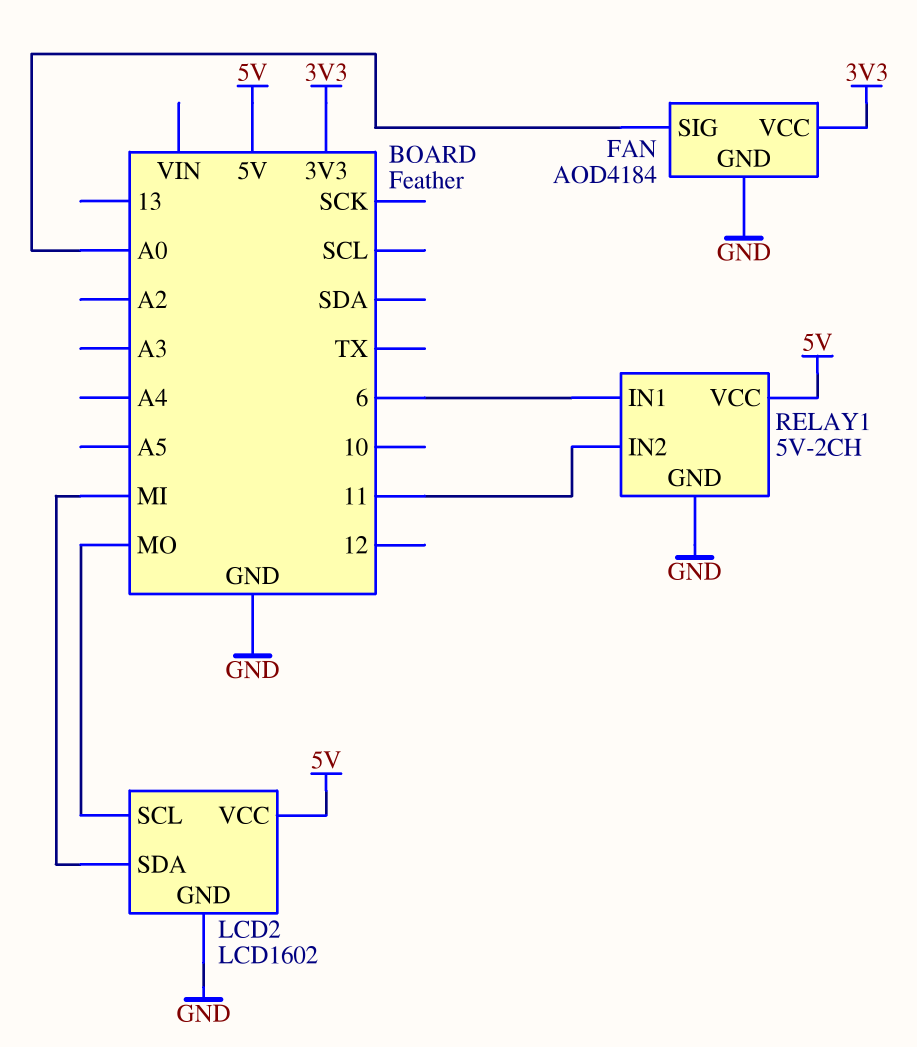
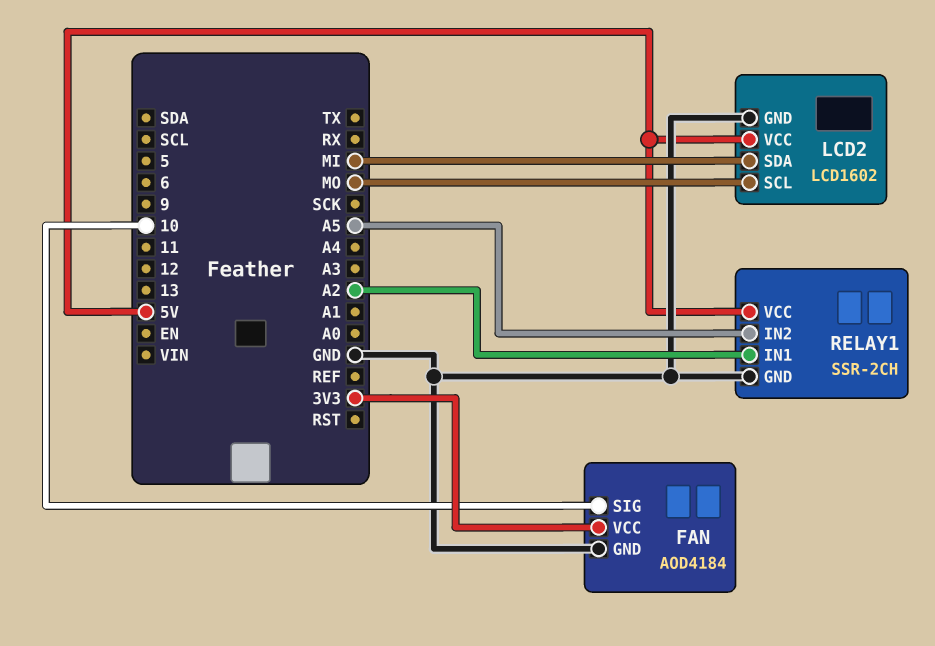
FAN pin SIG: A0 -> 10
RELAY1: 5V-2CH -> SSR-2CH
RELAY1 pin IN1: 6 -> A2
RELAY1 pin IN2: 11 -> A5

